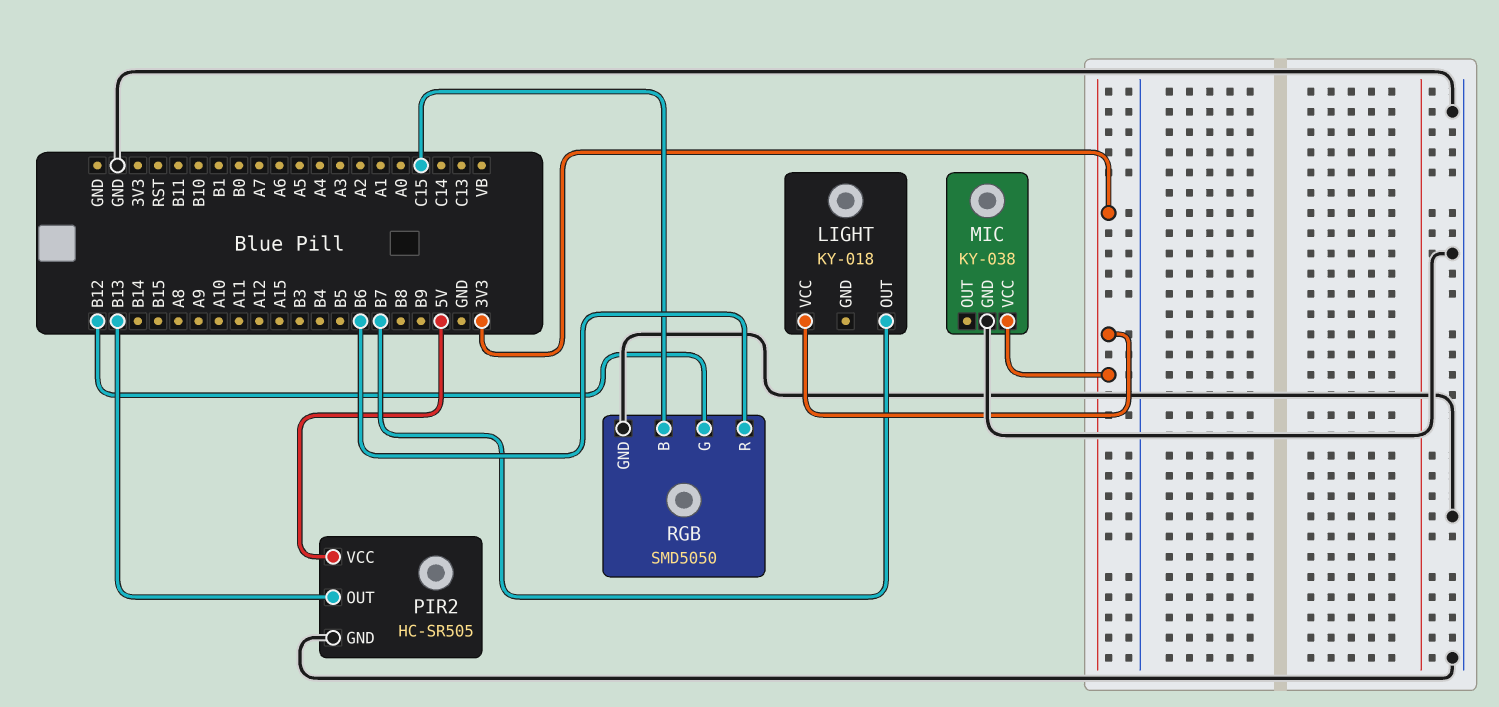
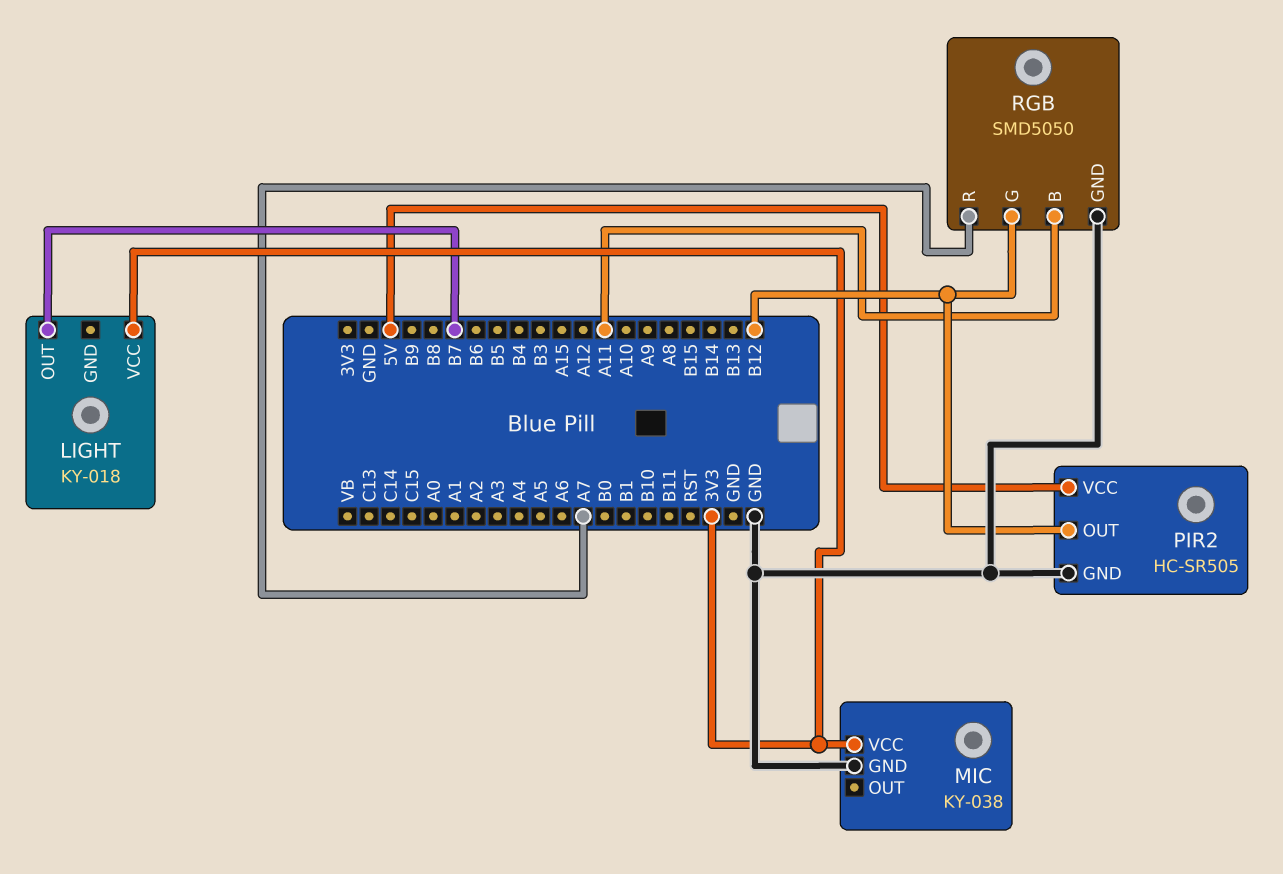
PIR2 pin OUT: B13 -> B12
RGB pin B: C15 -> A11
RGB pin R: B6 -> A7

